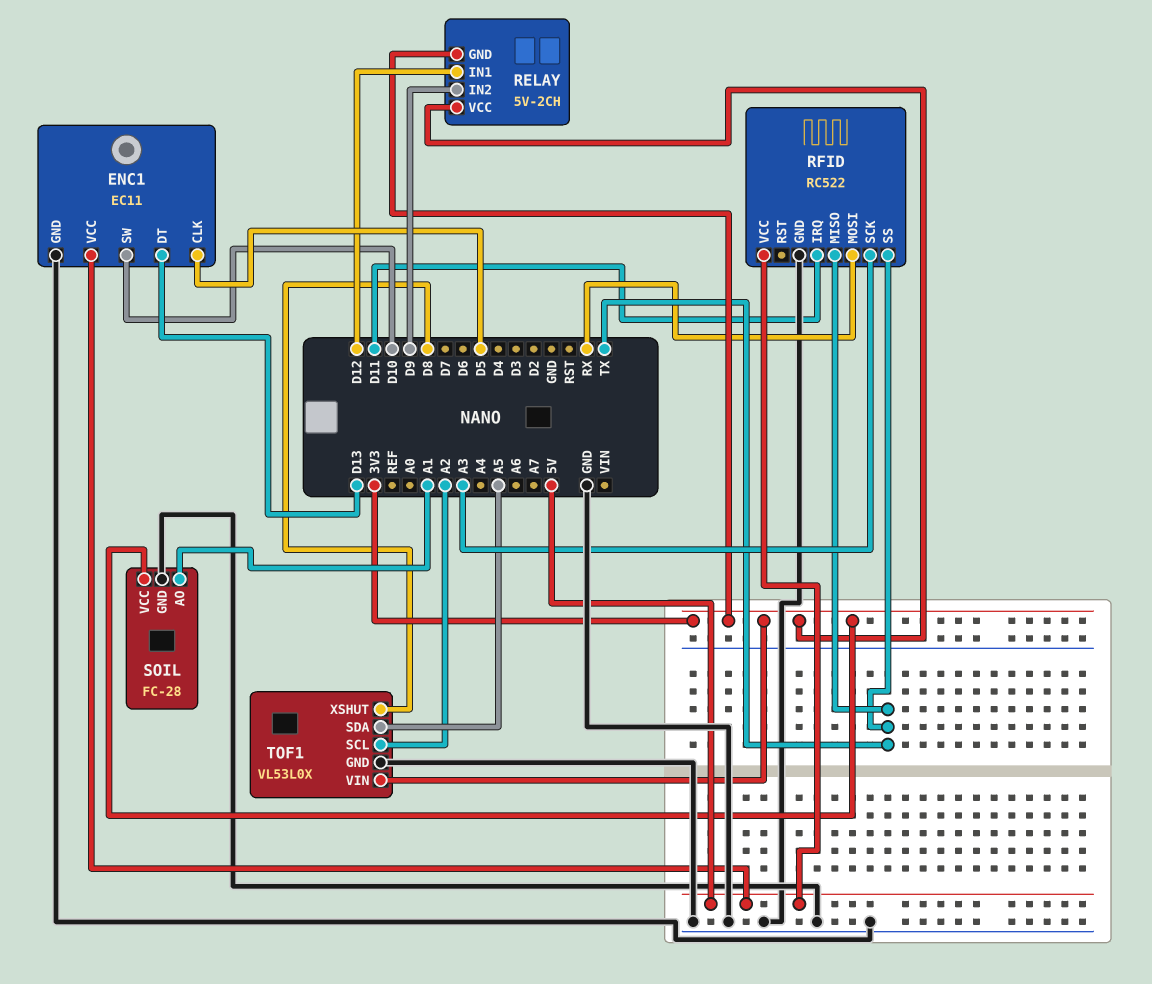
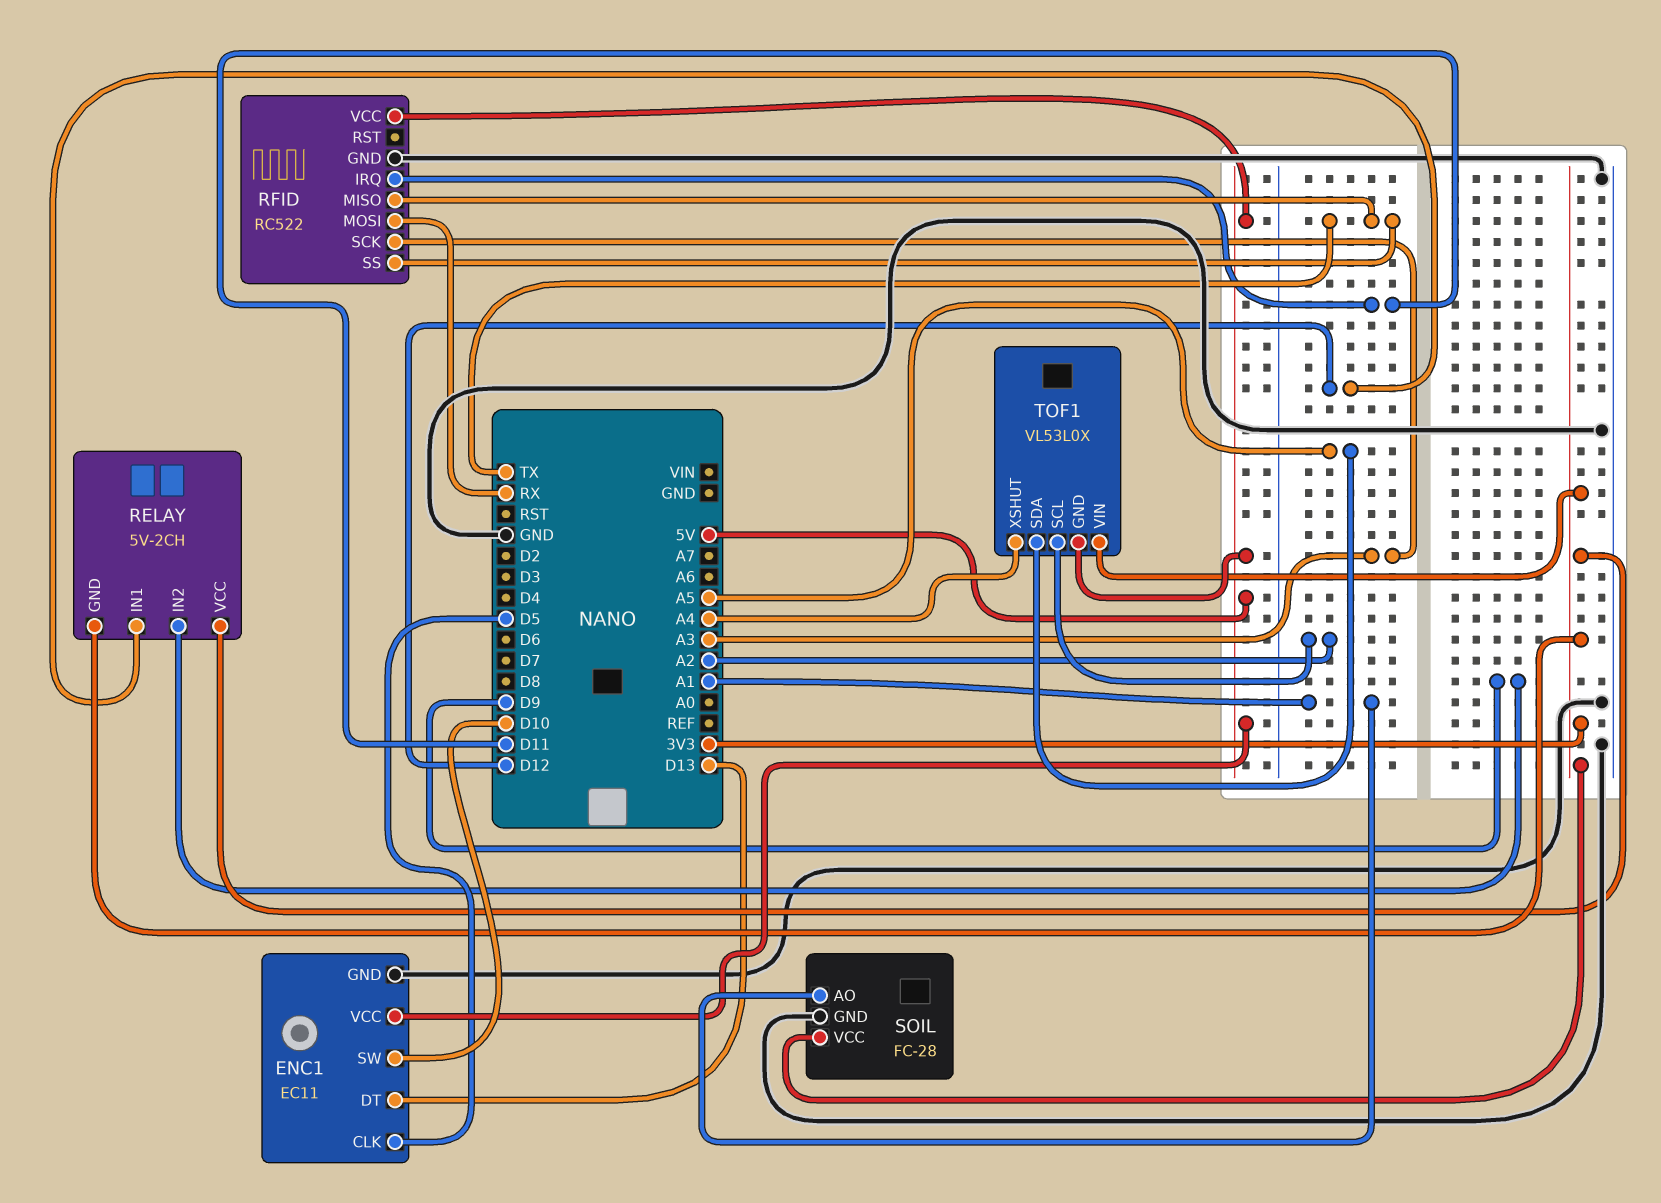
TOF1 pin GND: GND -> 5V
TOF1 pin XSHUT: D8 -> A4

